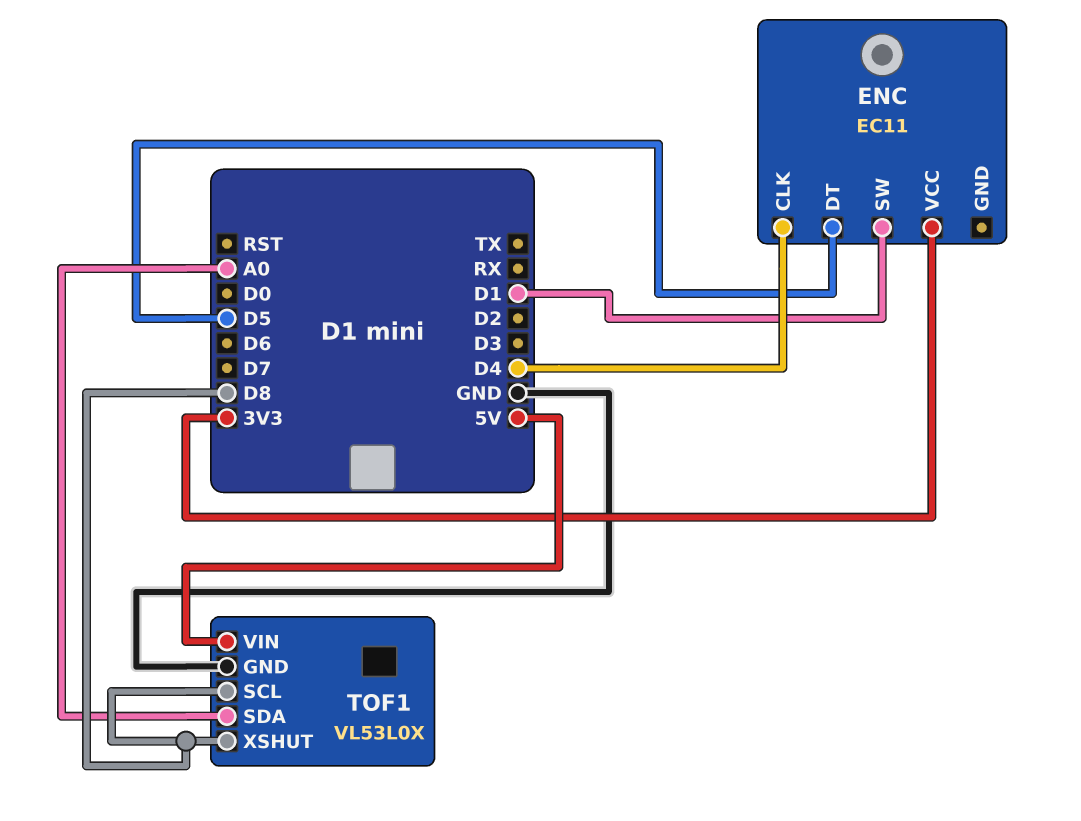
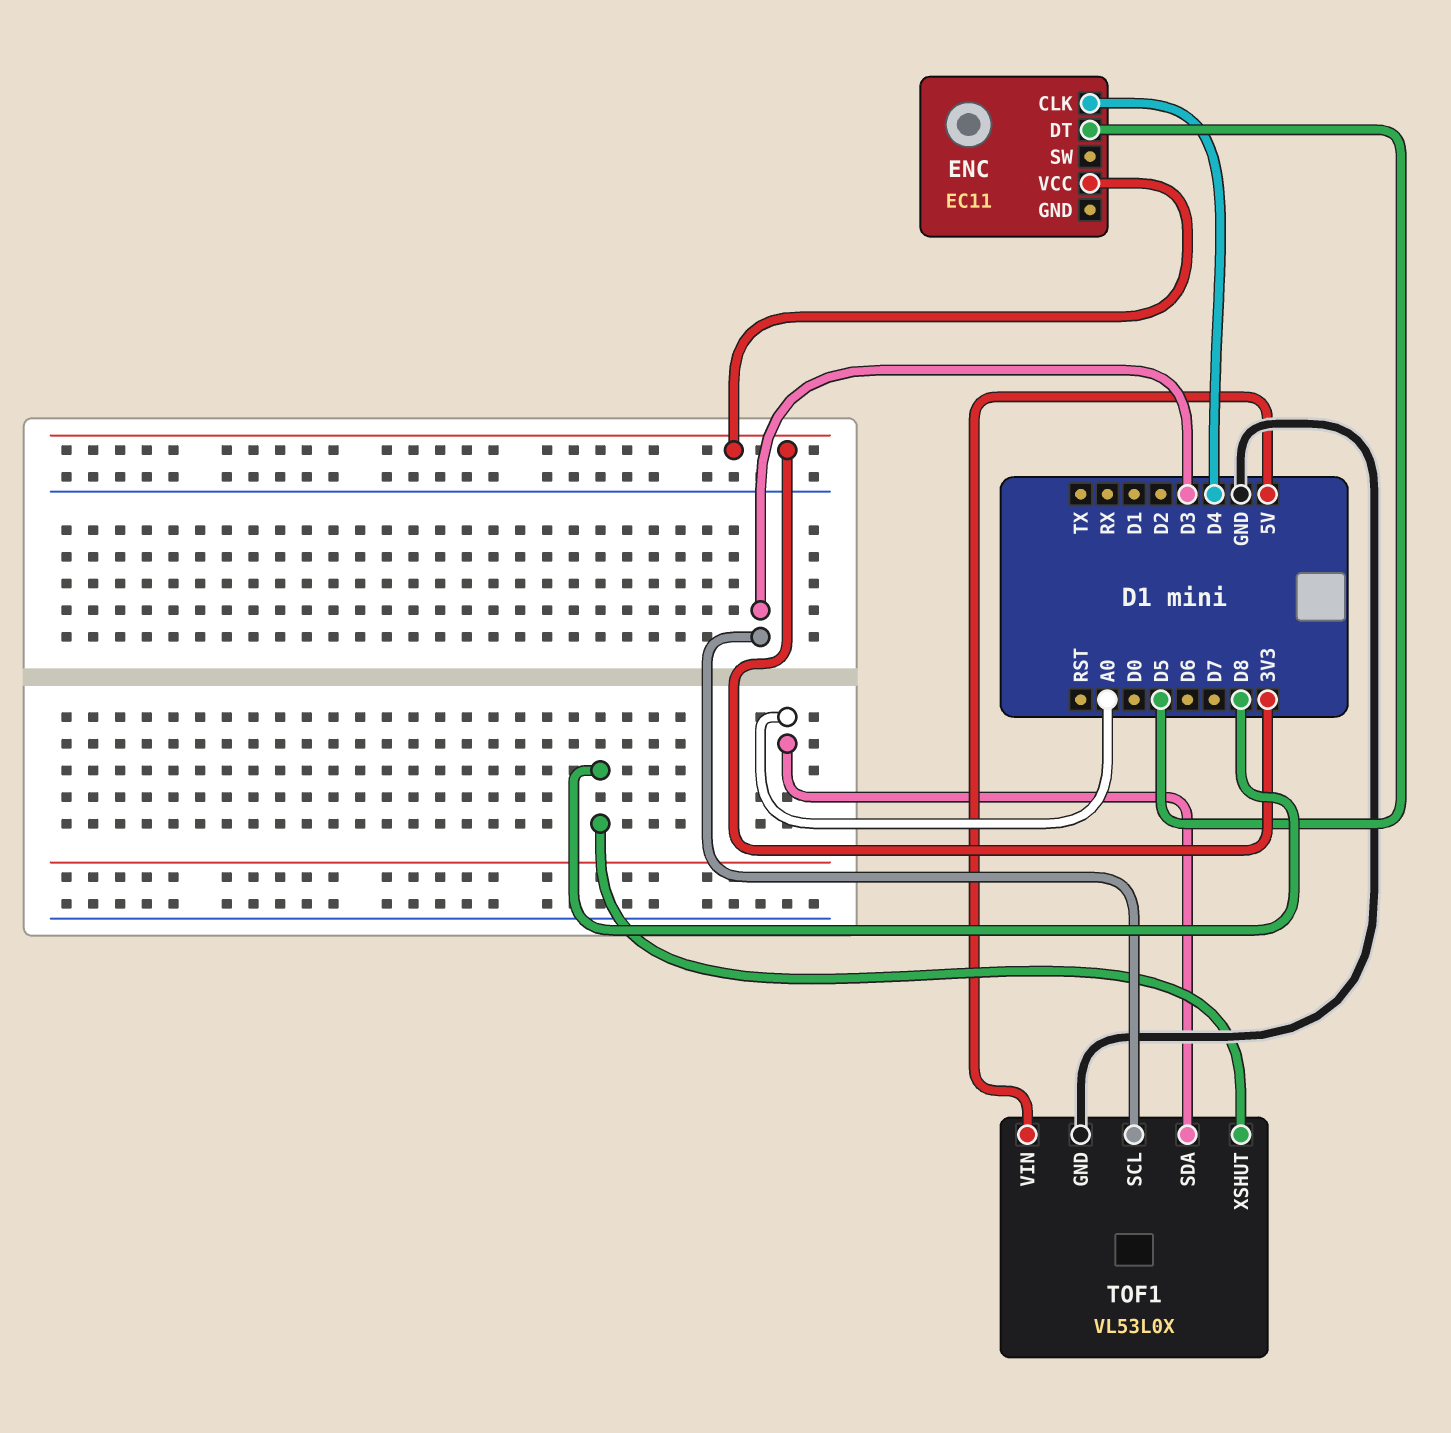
ENC pin SW: D1 -> none
TOF1 pin SCL: D8 -> D3

